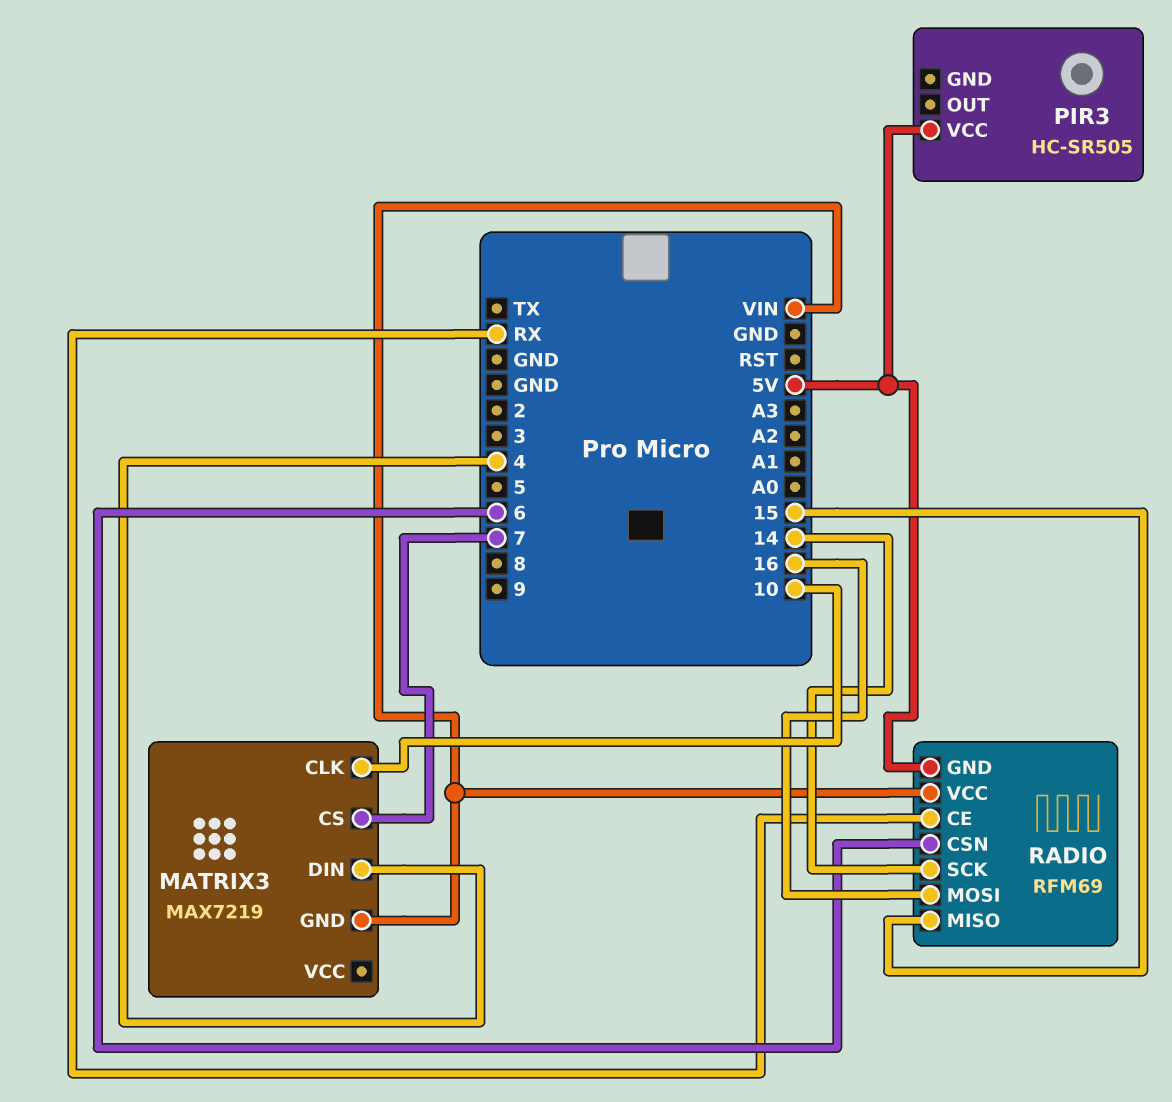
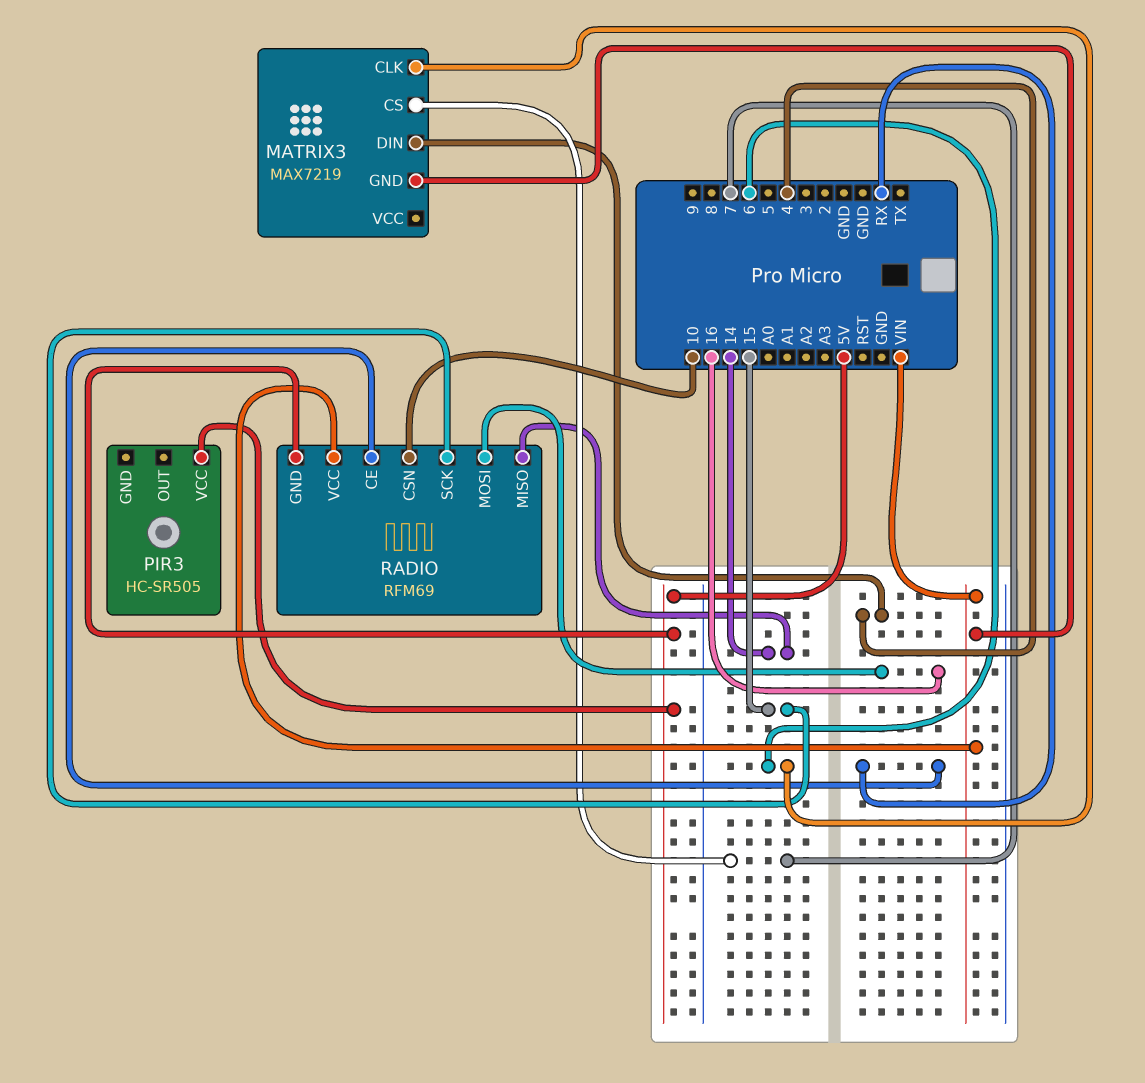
MATRIX3 pin CLK: 10 -> 6
RADIO pin CSN: 6 -> 10
RADIO pin MISO: 15 -> 14
RADIO pin SCK: 14 -> 15

